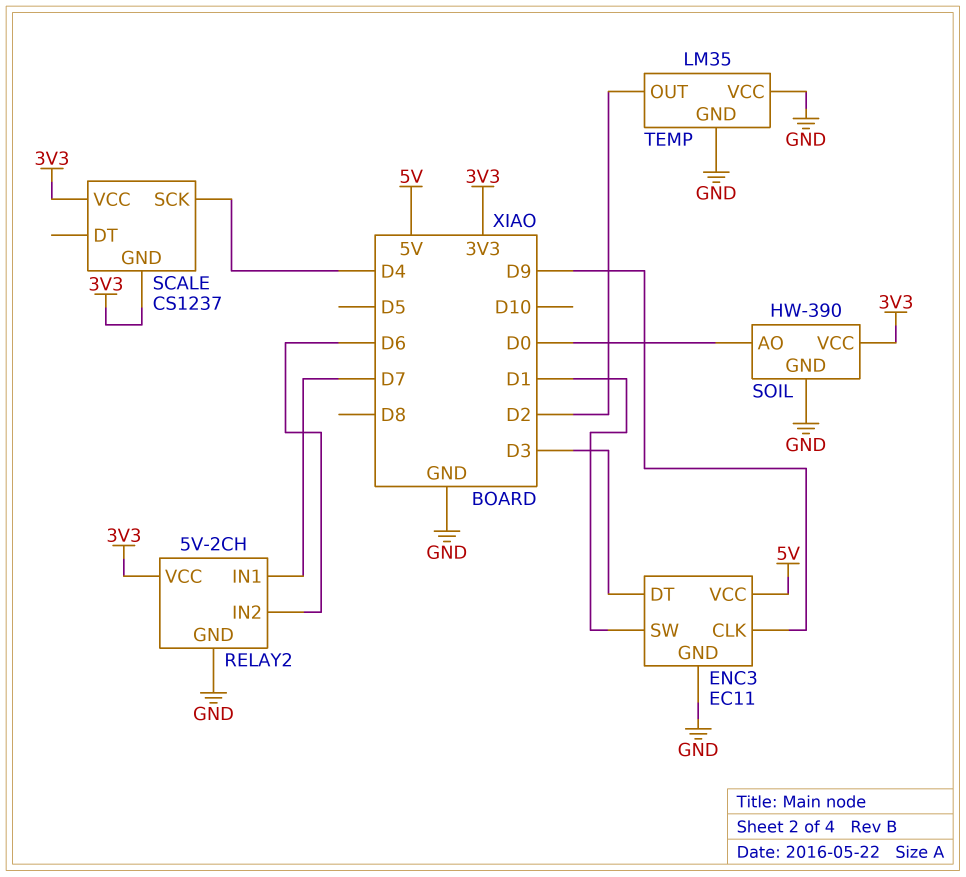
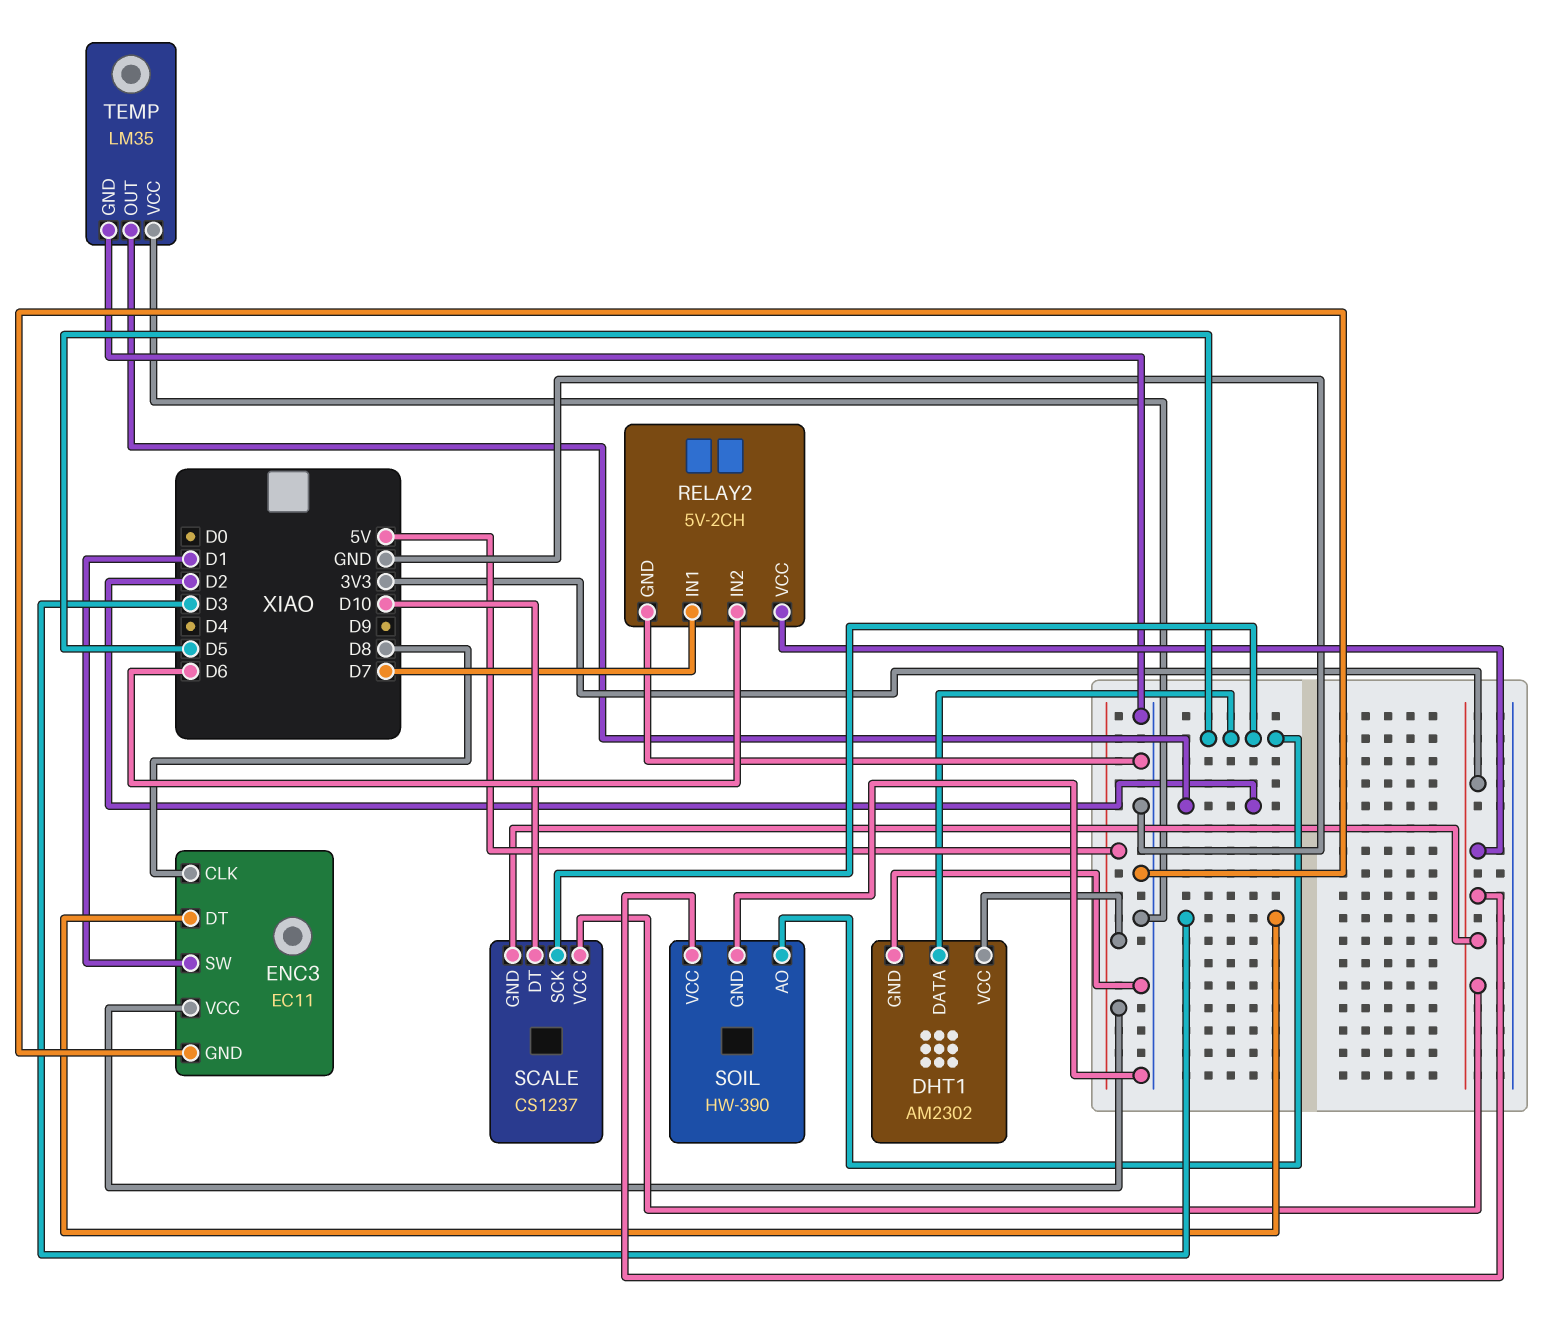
DHT1: none -> AM2302
DHT1 pin DATA: none -> D5
DHT1 pin GND: none -> GND
DHT1 pin VCC: none -> 5V
ENC3 pin CLK: D9 -> D8
SCALE pin DT: none -> D10
SCALE pin SCK: D4 -> D5
SOIL pin AO: D0 -> D5

